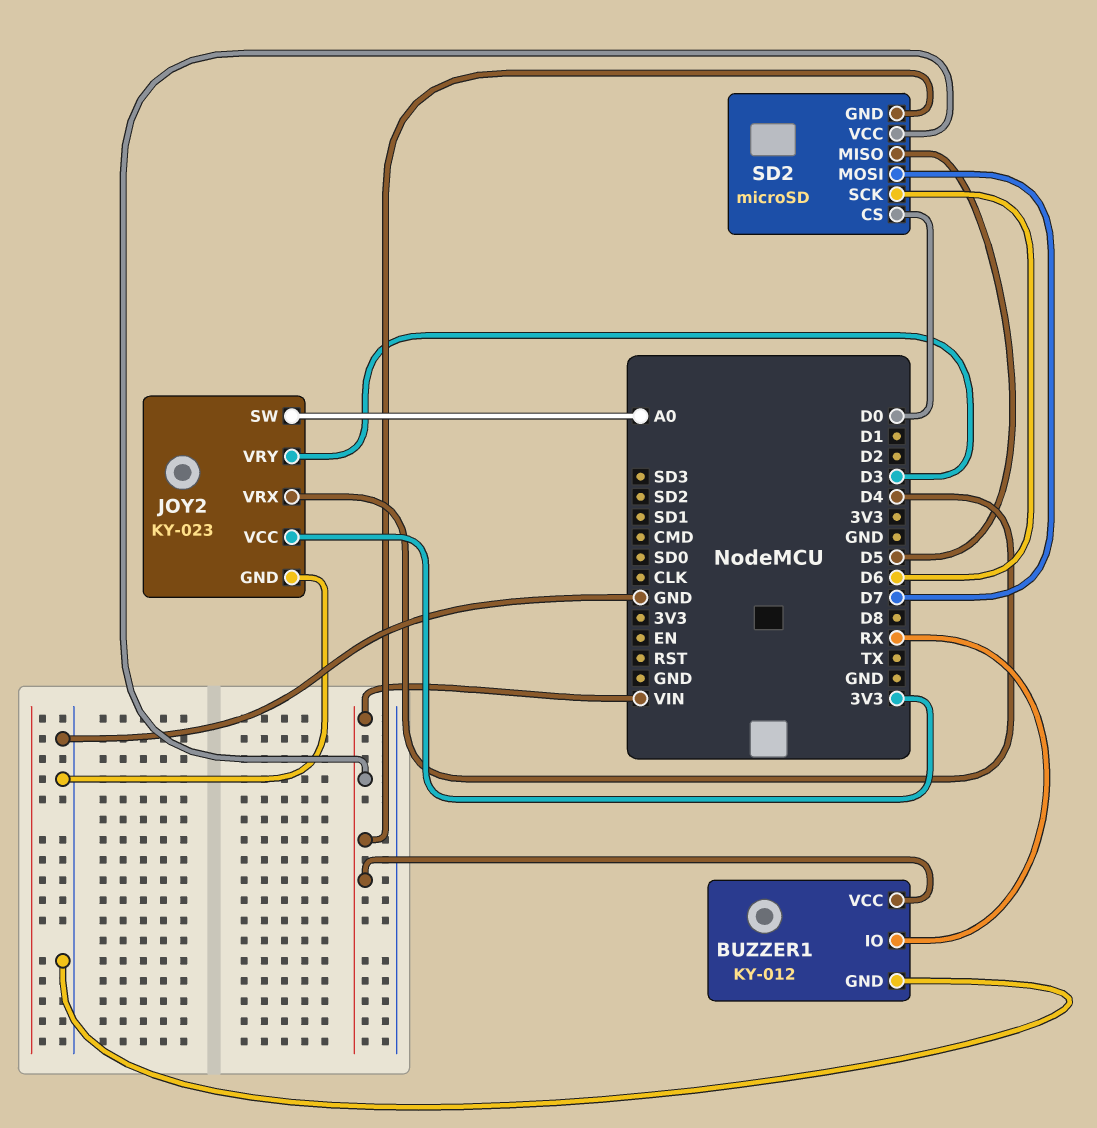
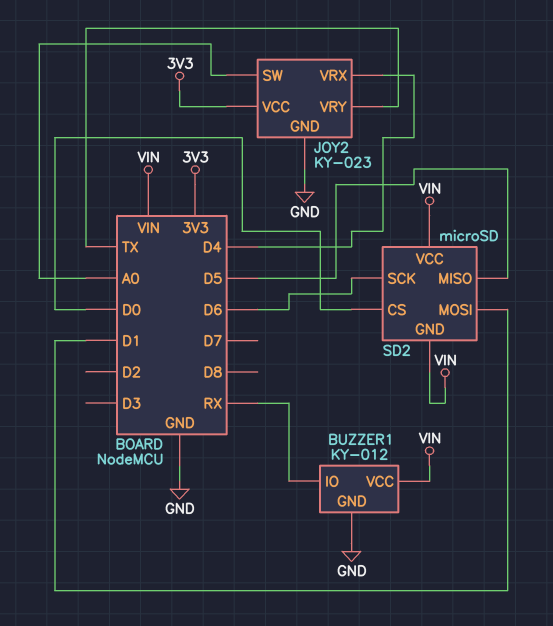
JOY2 pin VRY: D3 -> TX
SD2 pin MOSI: D7 -> D1

